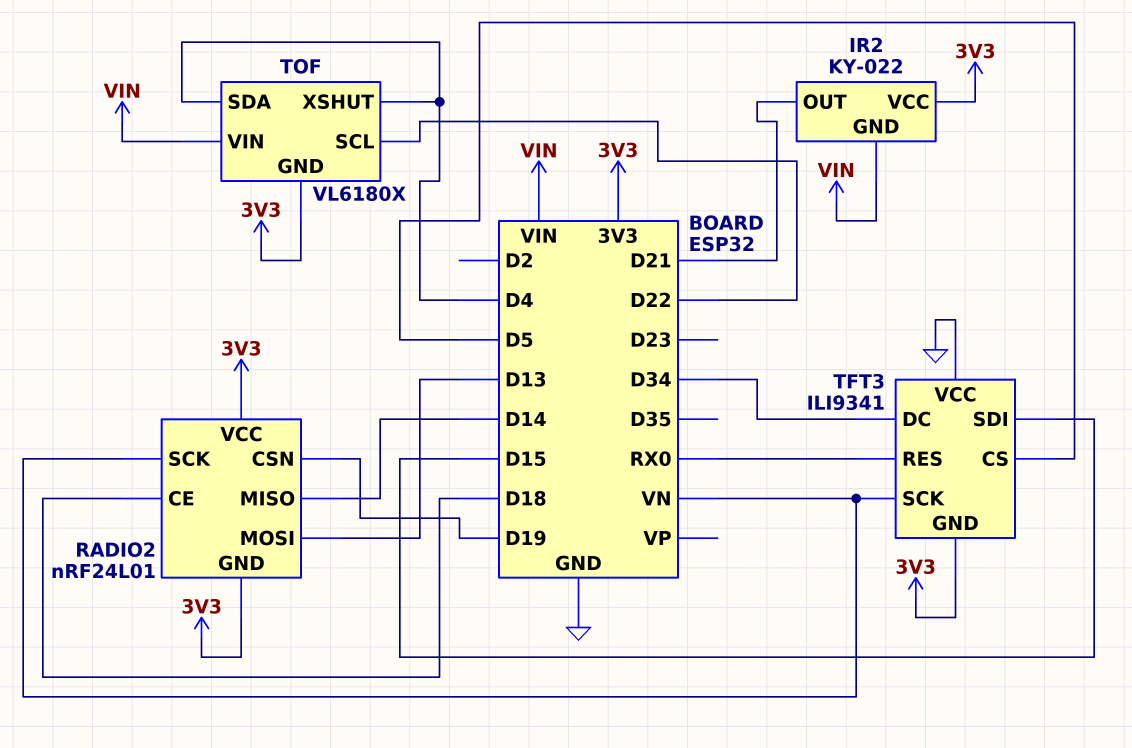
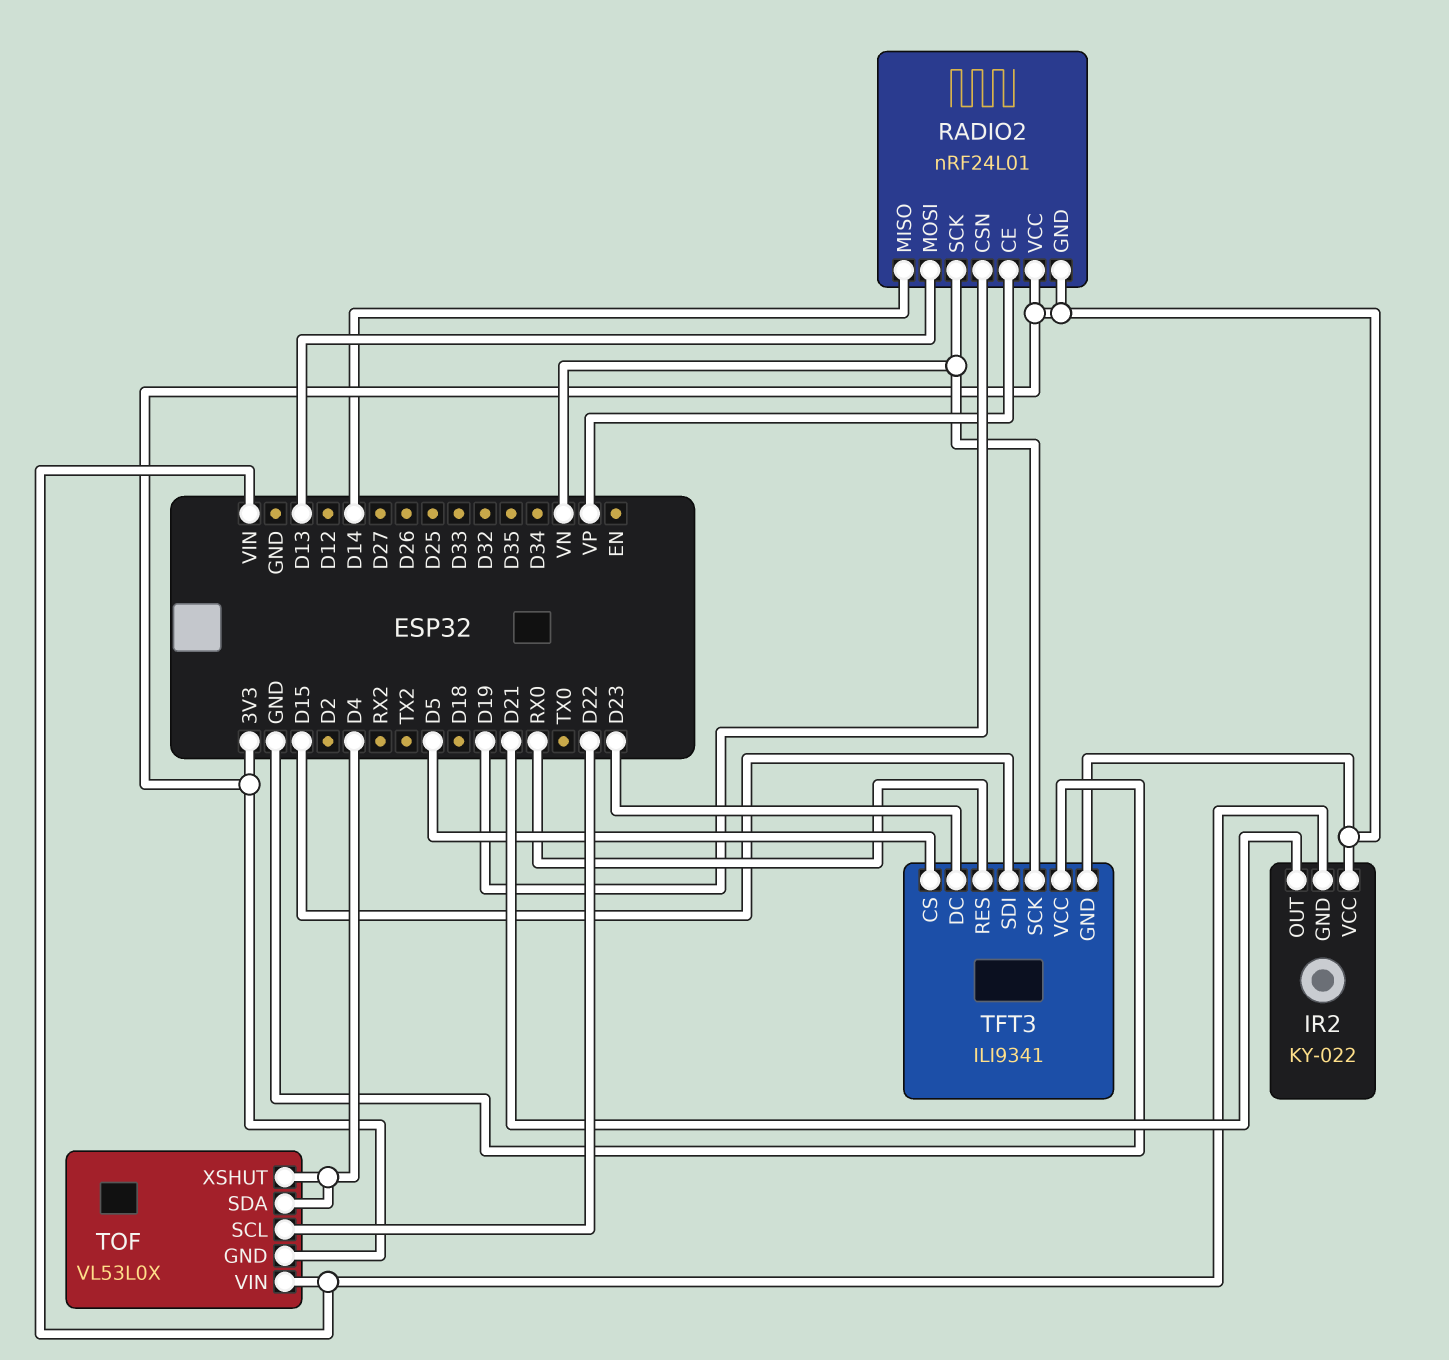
RADIO2 pin CE: D18 -> VP
TFT3 pin DC: D34 -> D23
TOF: VL6180X -> VL53L0X

